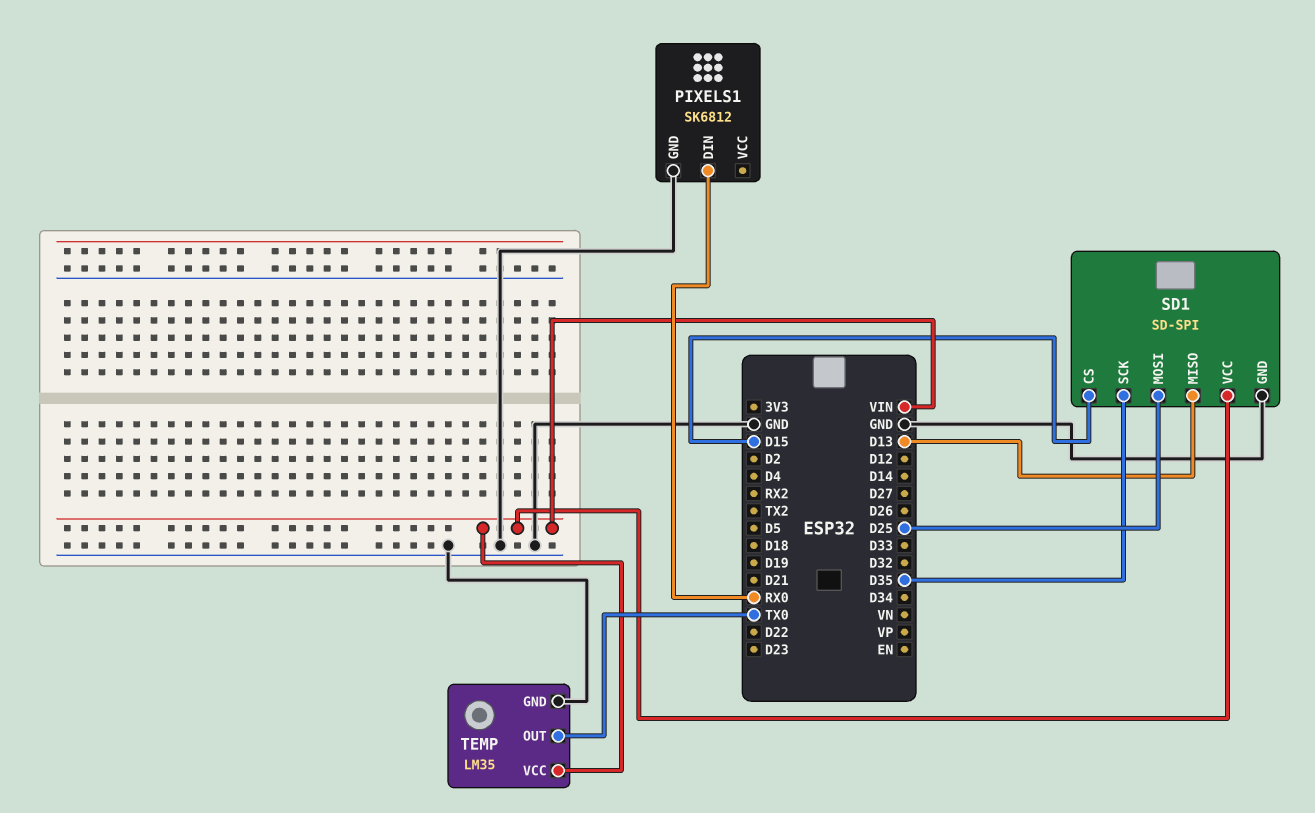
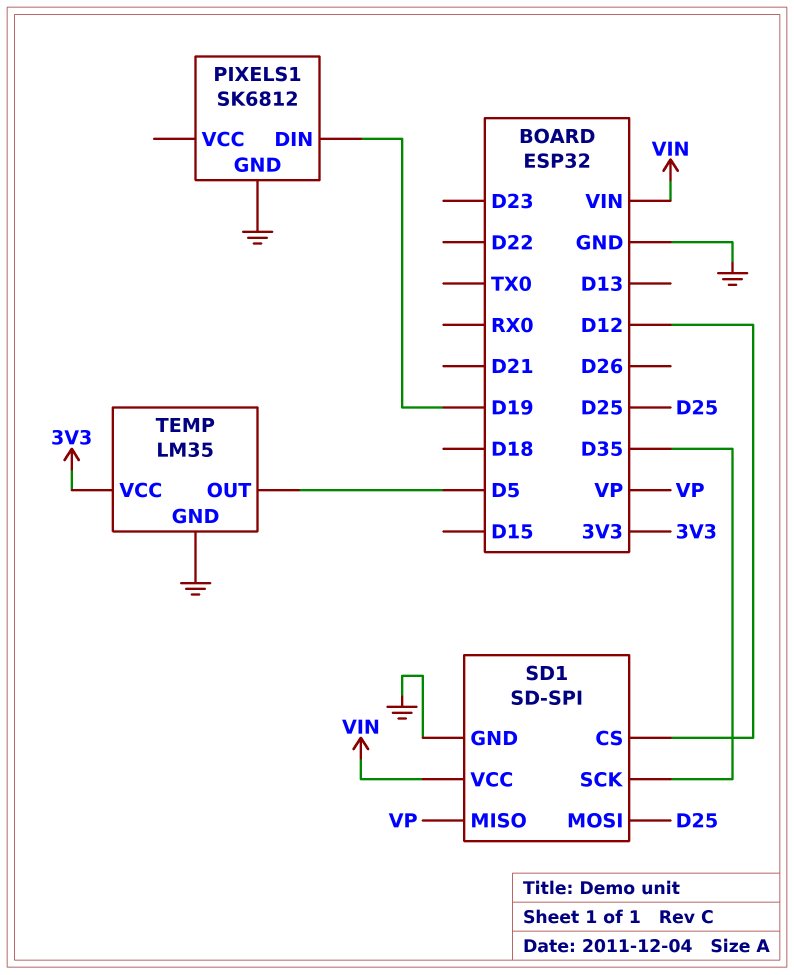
PIXELS1 pin DIN: RX0 -> D19
SD1 pin CS: D15 -> D12
SD1 pin MISO: D13 -> VP
TEMP pin OUT: TX0 -> D5
TEMP pin VCC: VIN -> 3V3

